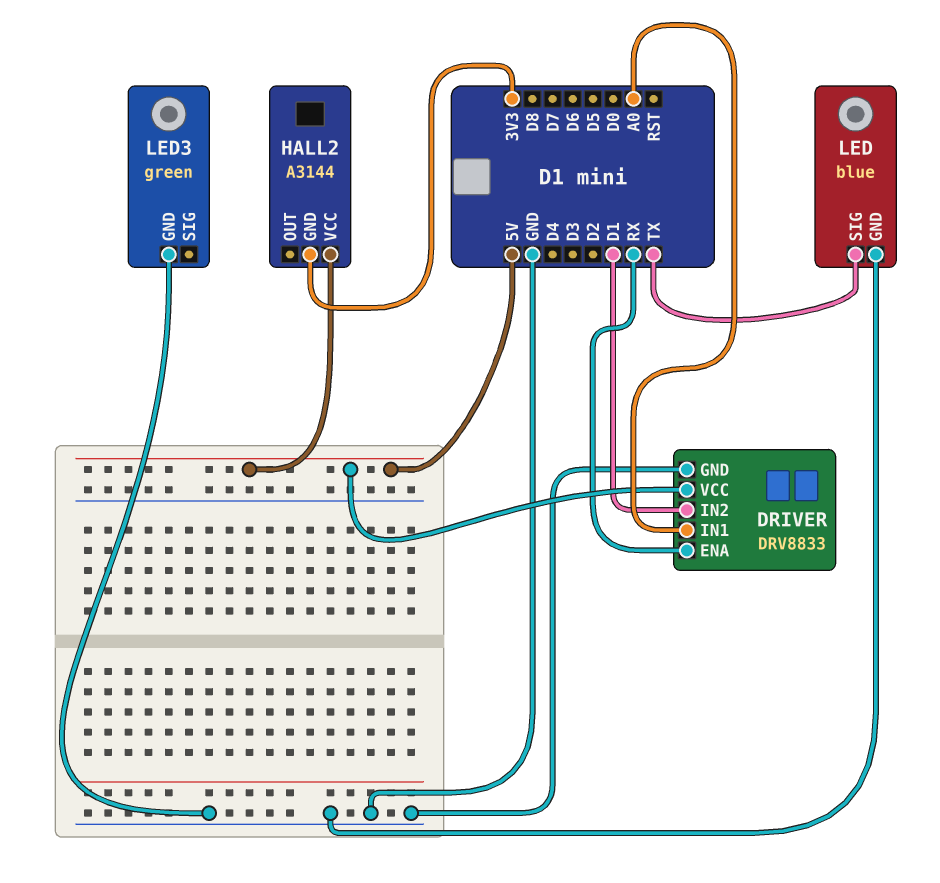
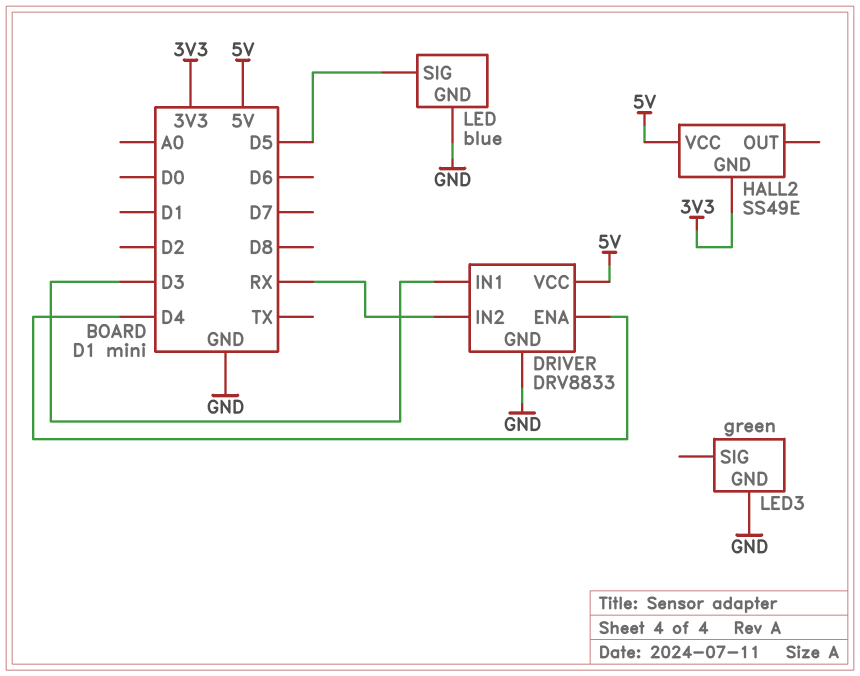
DRIVER pin ENA: RX -> D4
DRIVER pin IN1: A0 -> D3
DRIVER pin IN2: D1 -> RX
HALL2: A3144 -> SS49E
LED pin SIG: TX -> D5

